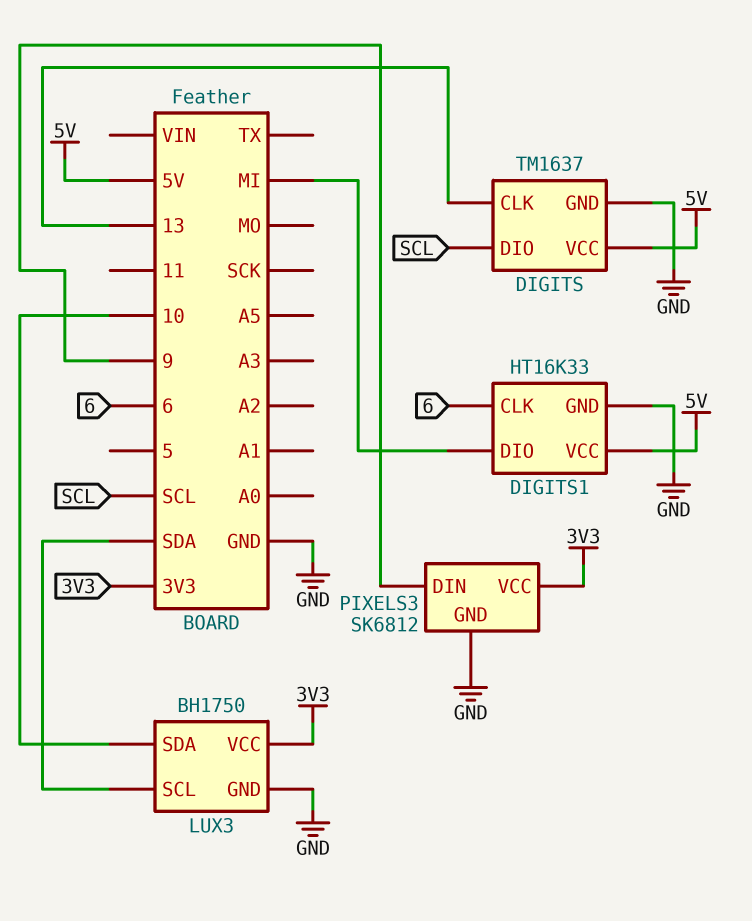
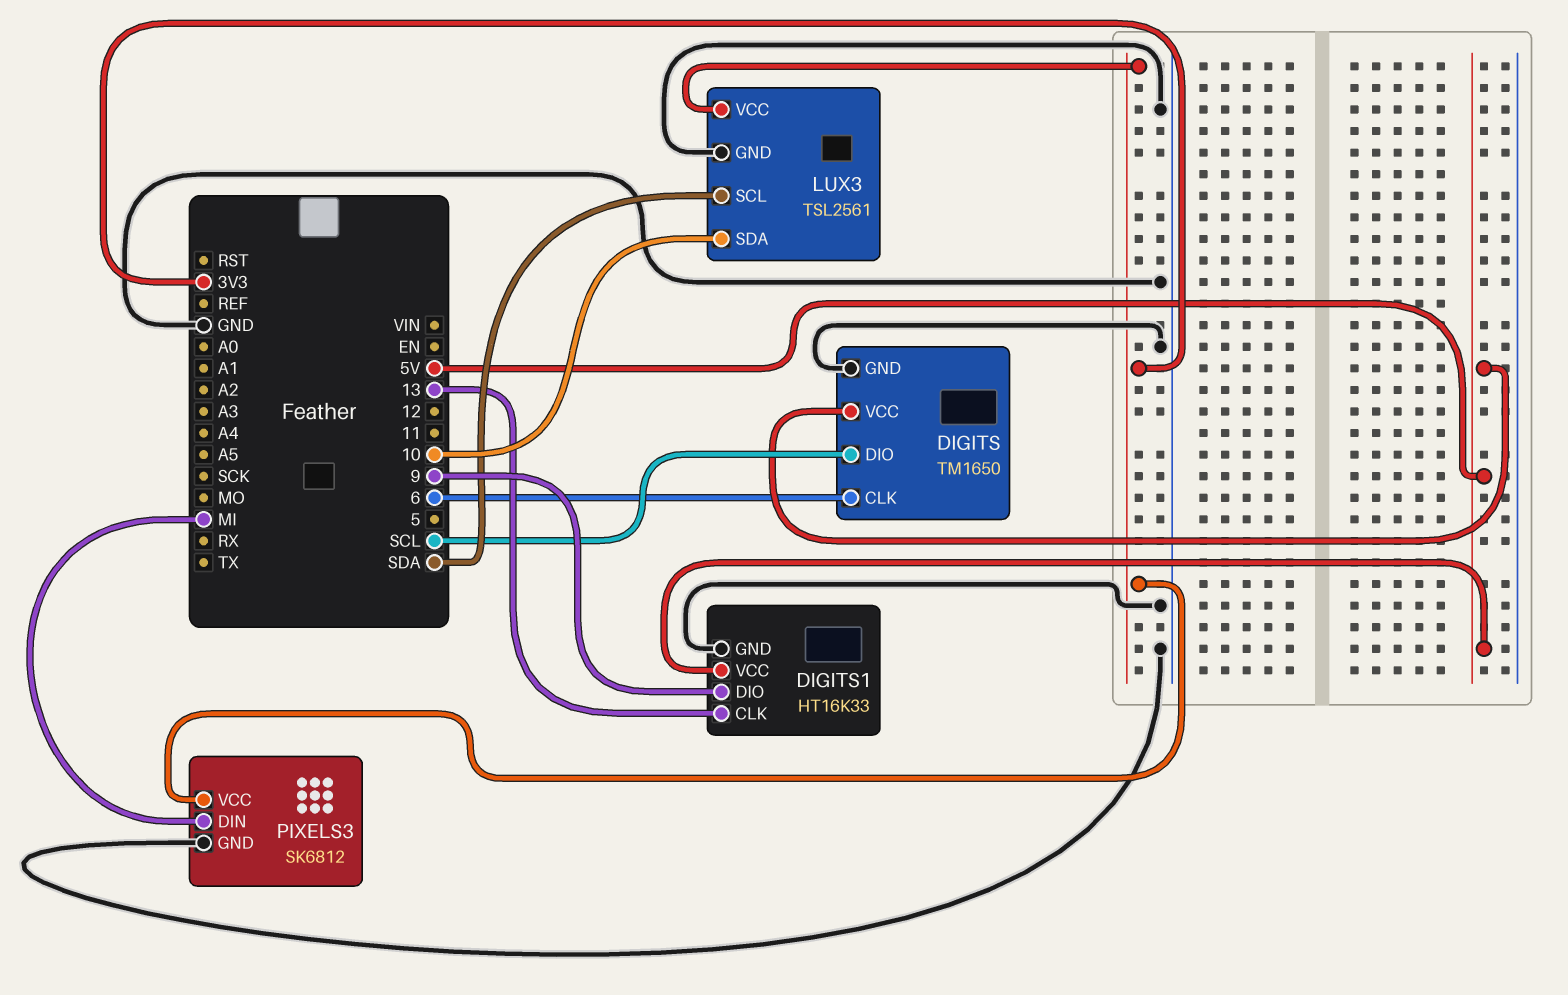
DIGITS: TM1637 -> TM1650
DIGITS pin CLK: 13 -> 6
DIGITS1 pin CLK: 6 -> 13
DIGITS1 pin DIO: MI -> 9
LUX3: BH1750 -> TSL2561
PIXELS3 pin DIN: 9 -> MI

